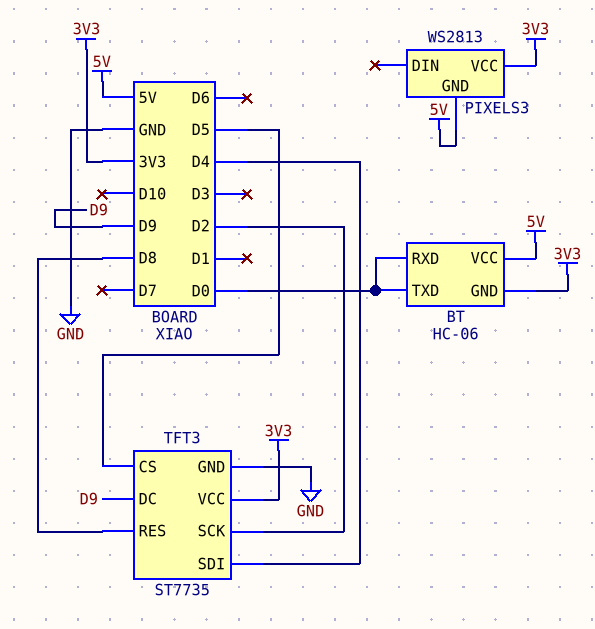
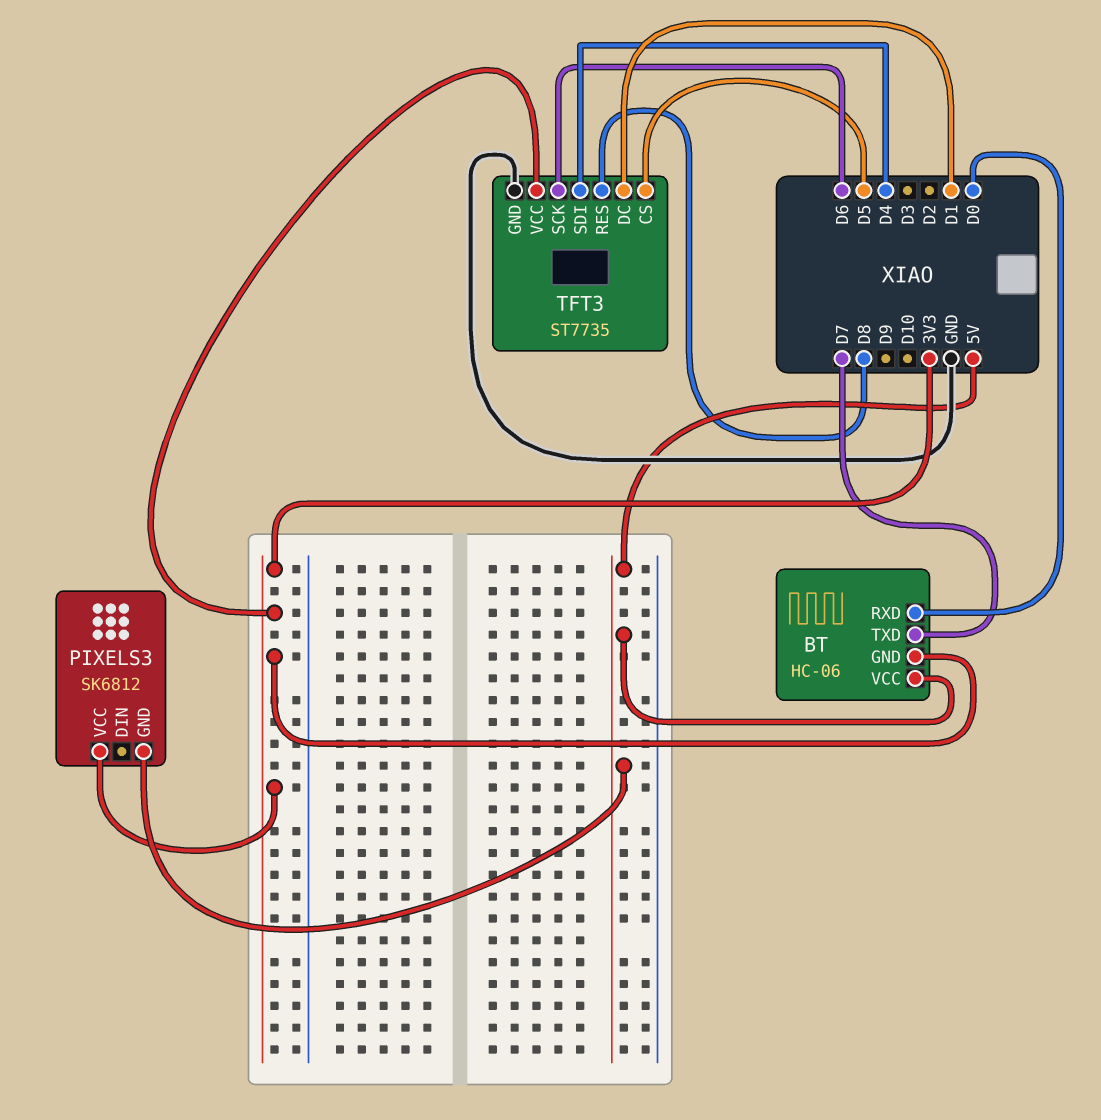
BT pin TXD: D0 -> D7
PIXELS3: WS2813 -> SK6812
TFT3 pin DC: D9 -> D1
TFT3 pin SCK: D2 -> D6

